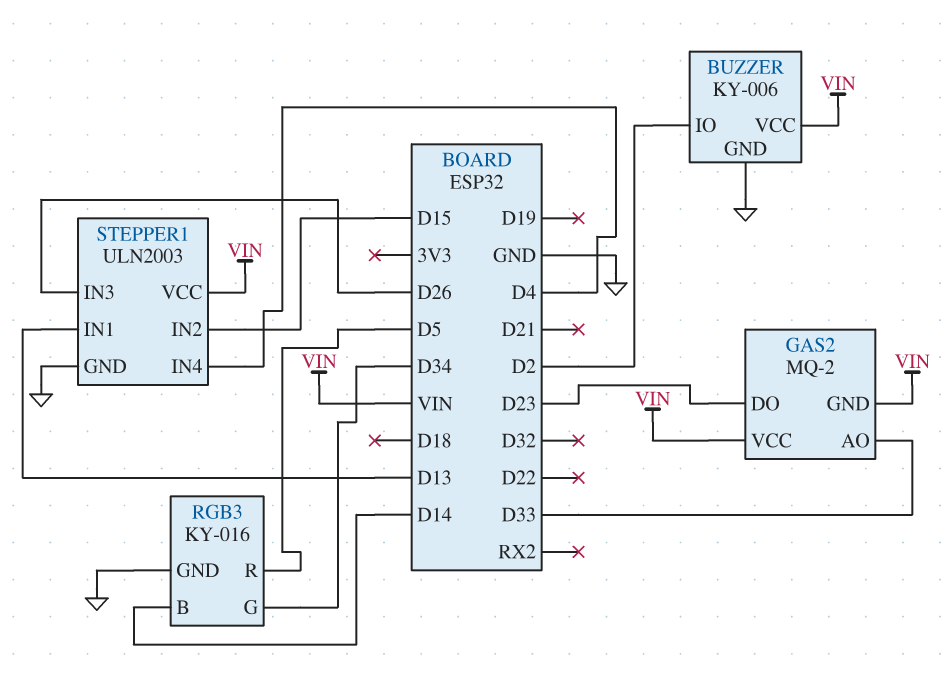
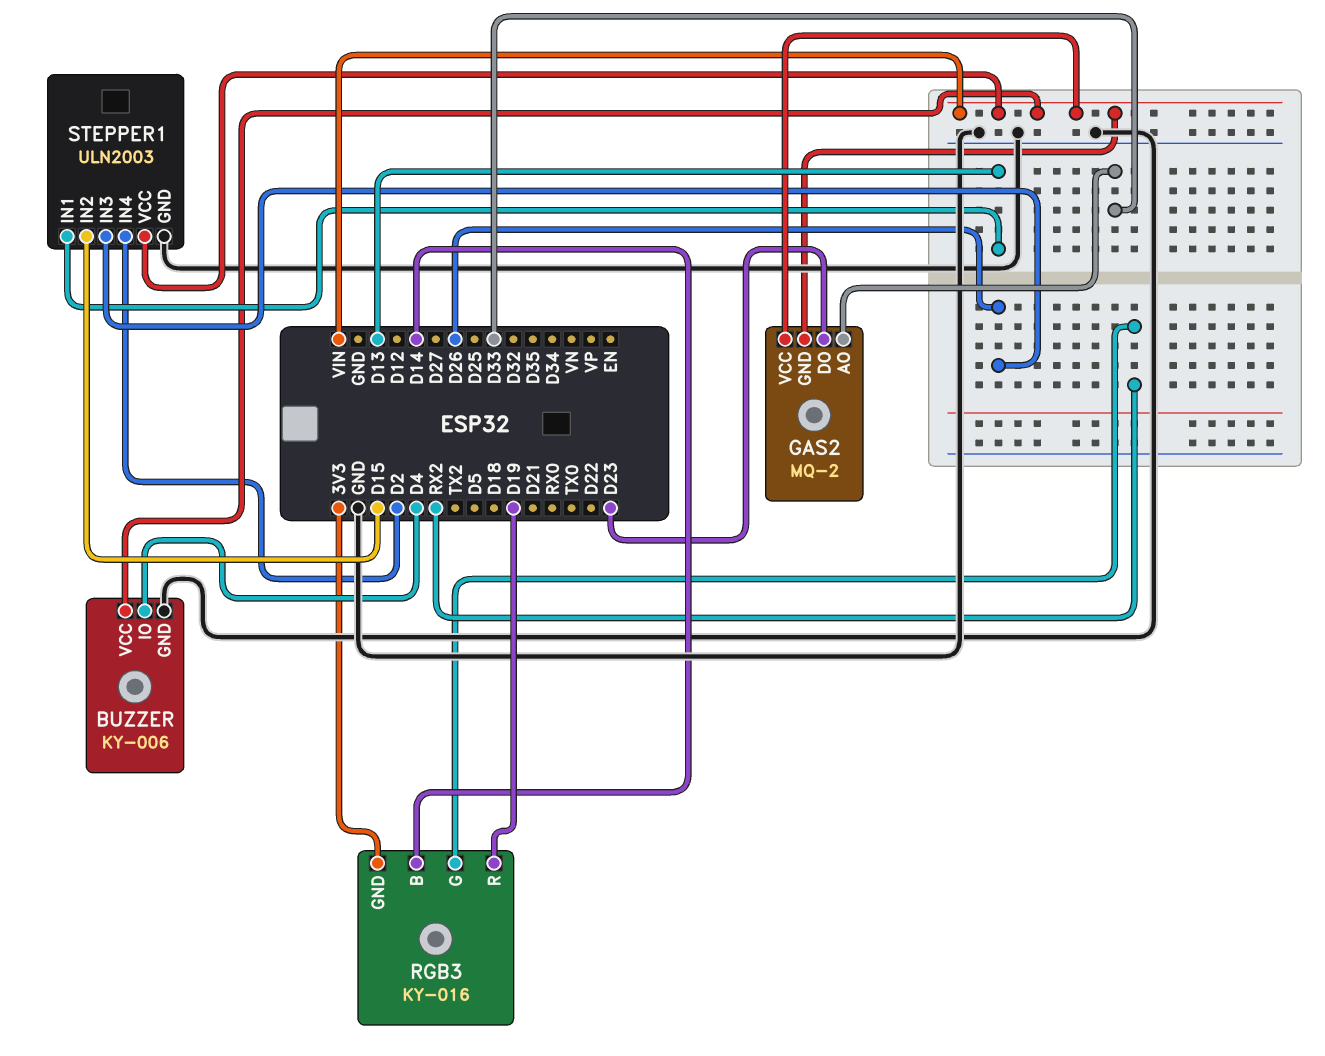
BUZZER pin IO: D2 -> D4
RGB3 pin G: D34 -> RX2
RGB3 pin GND: GND -> 3V3
RGB3 pin R: D5 -> D19
STEPPER1 pin IN4: D4 -> D2

